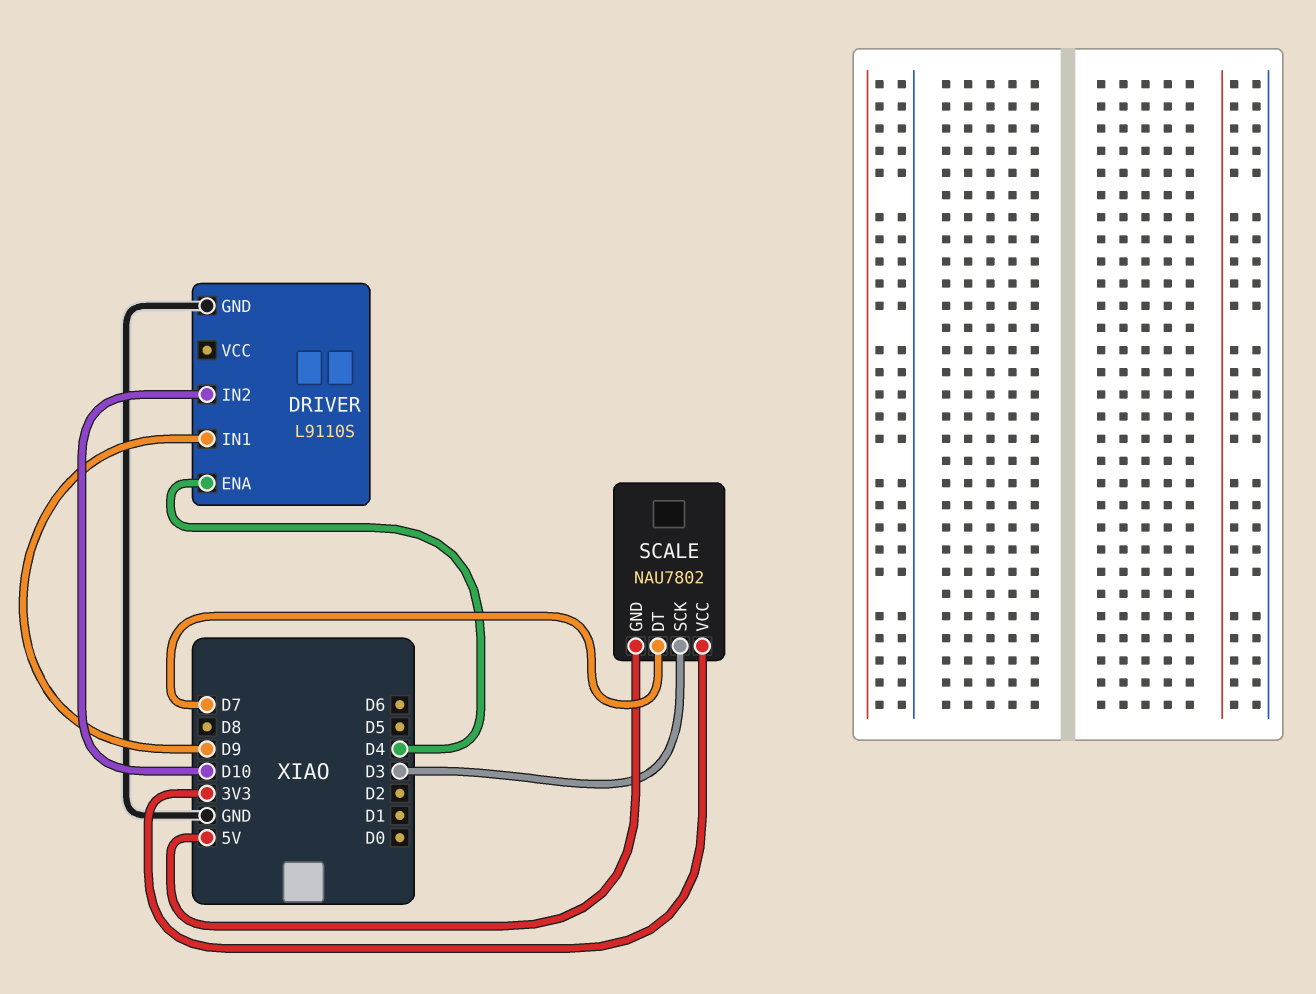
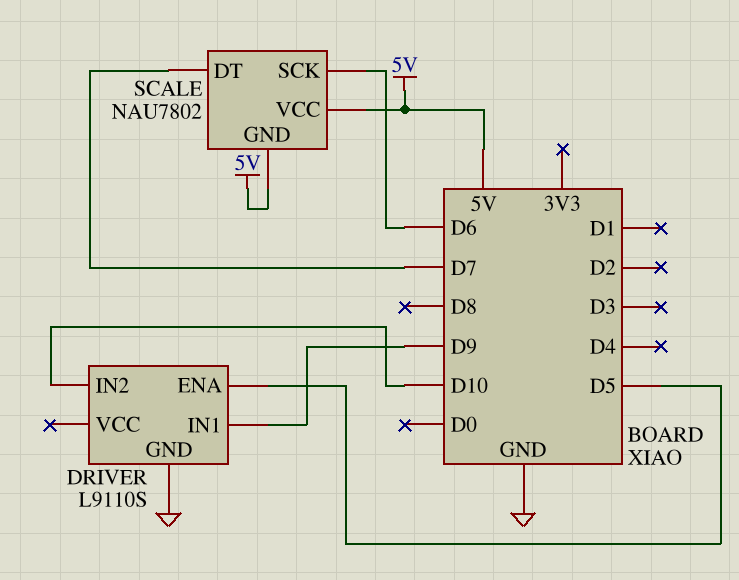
DRIVER pin ENA: D4 -> D5
SCALE pin SCK: D3 -> D6
SCALE pin VCC: 3V3 -> 5V

